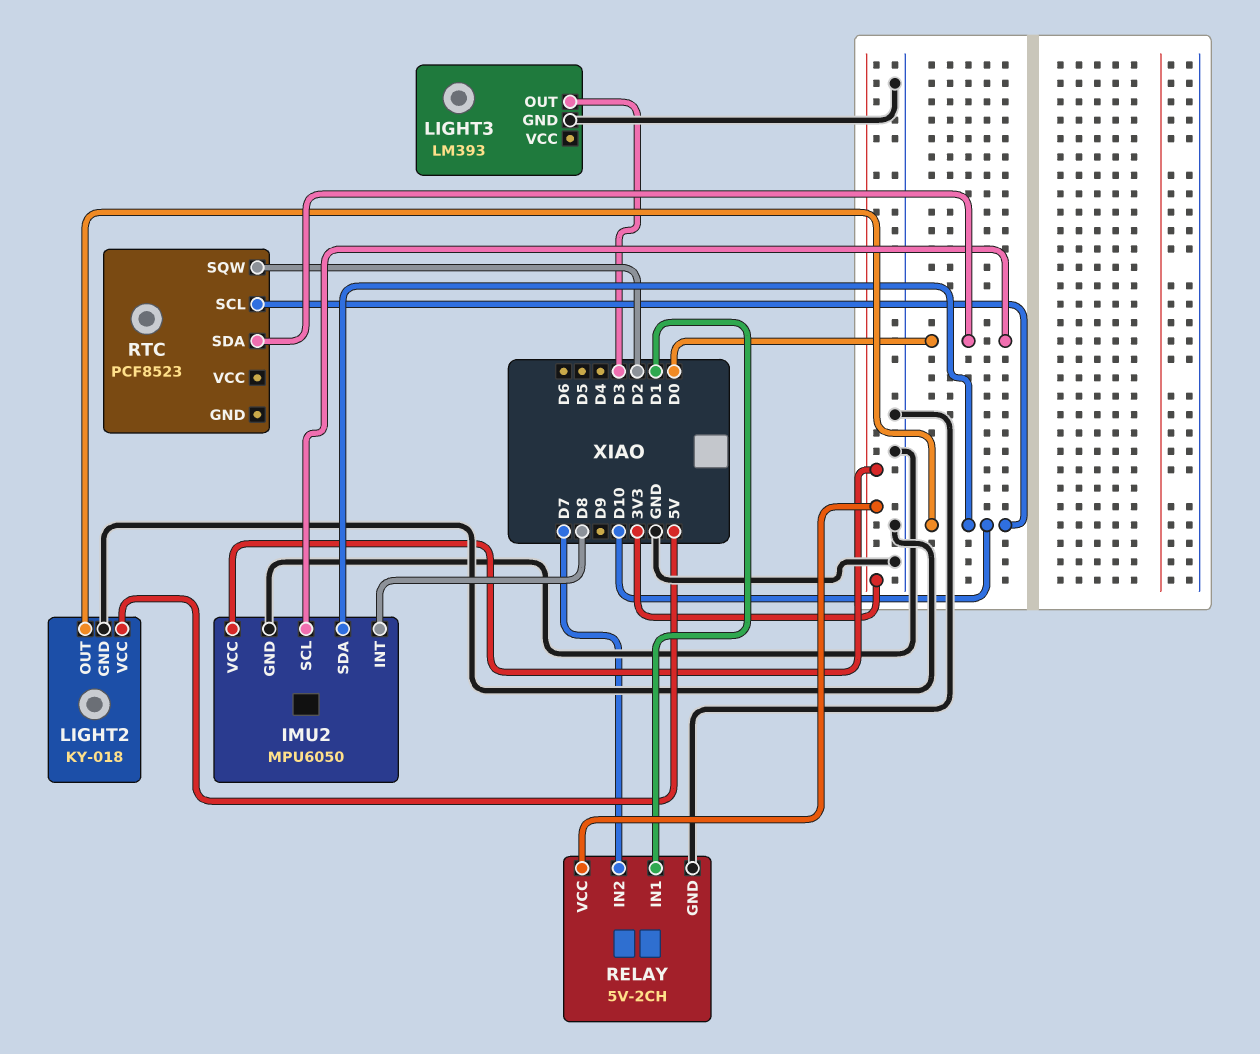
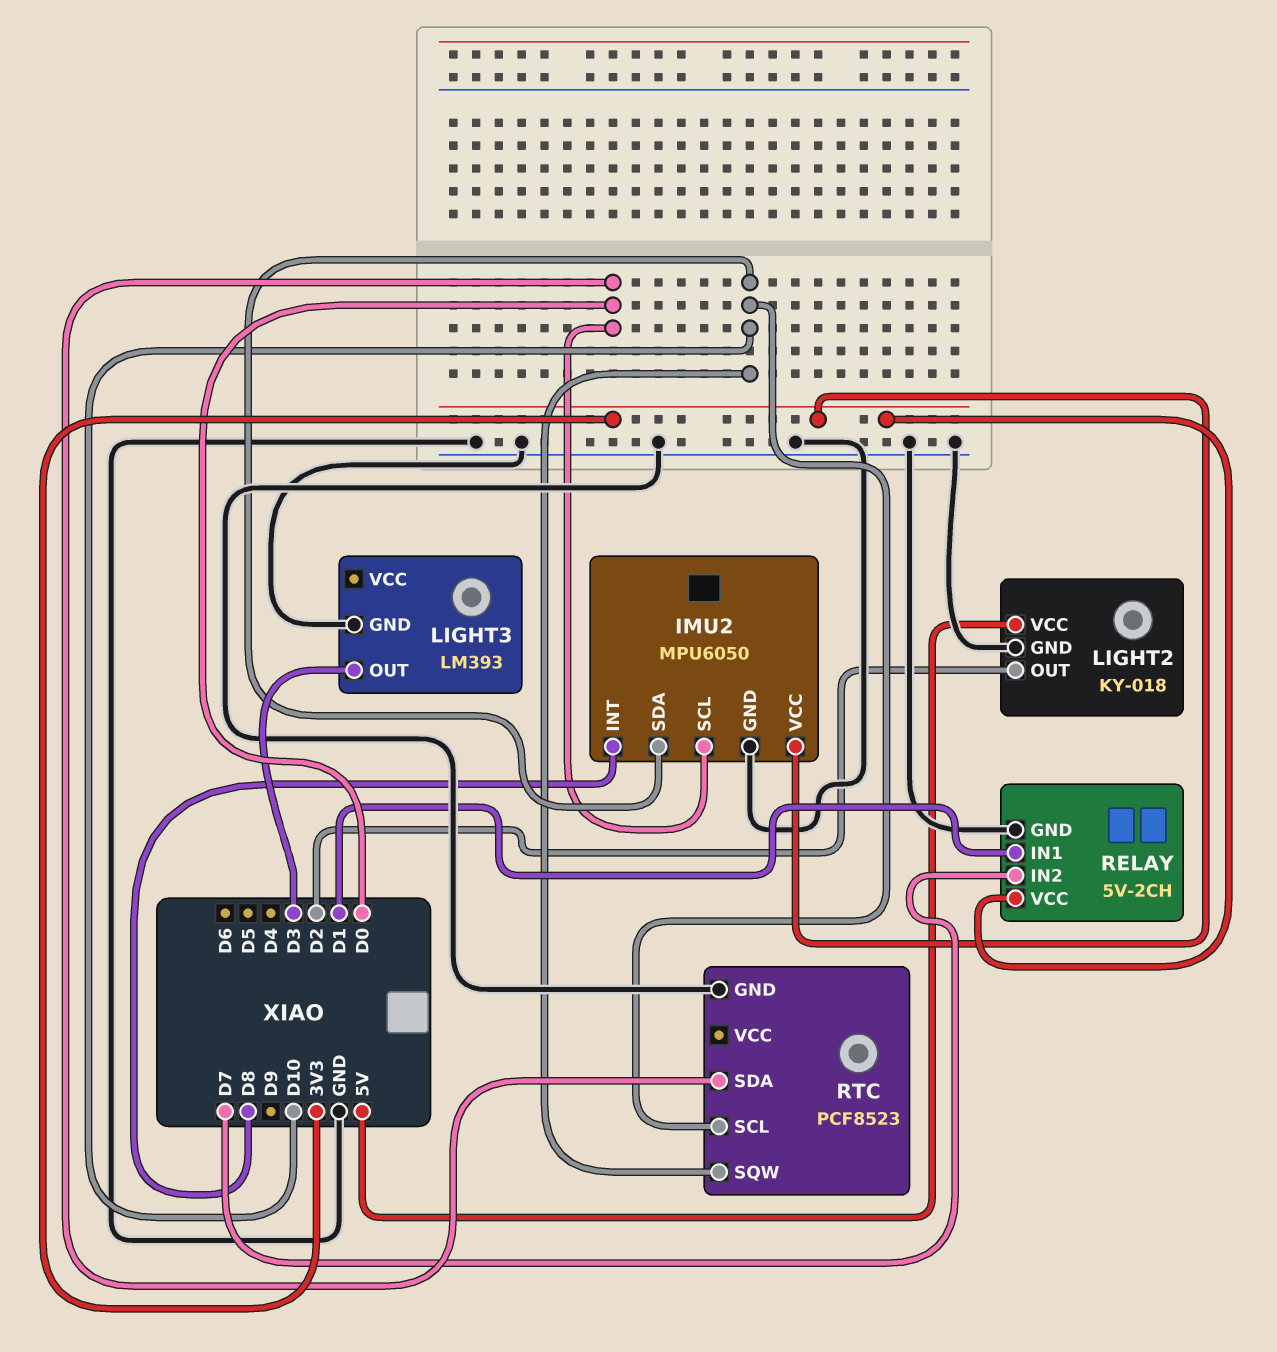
LIGHT2 pin OUT: D10 -> D2
RTC pin GND: none -> GND
RTC pin SQW: D2 -> D10

